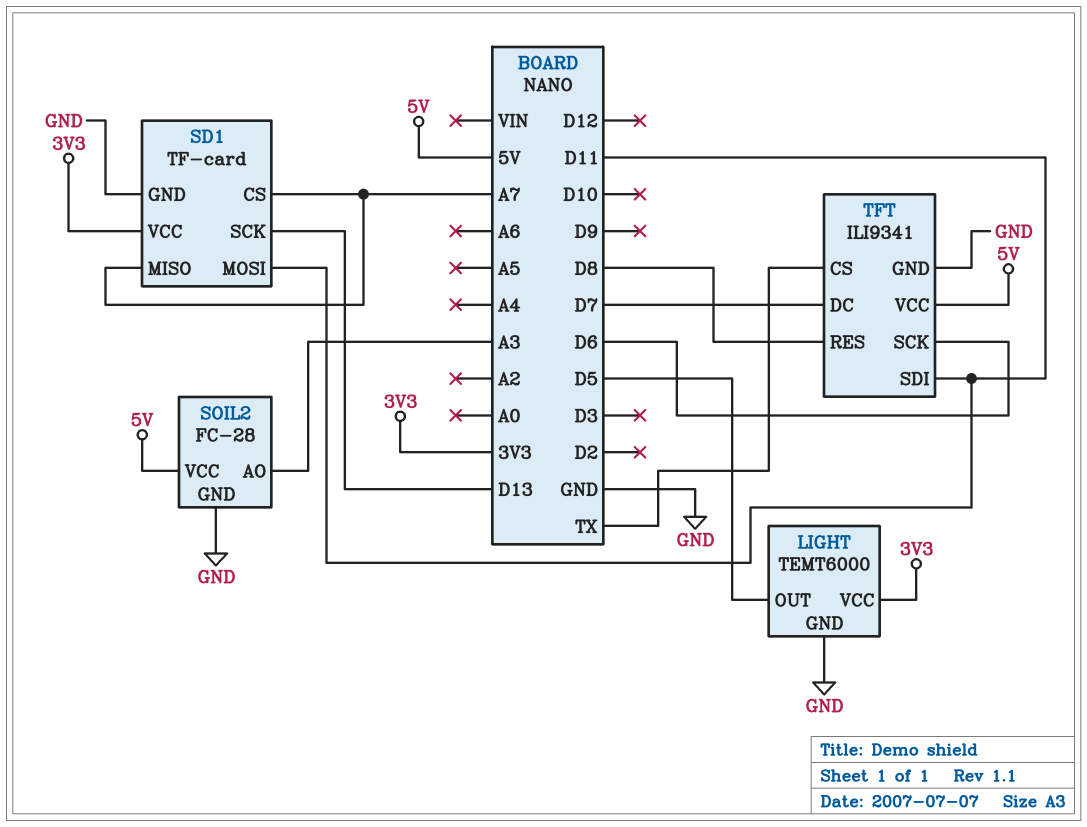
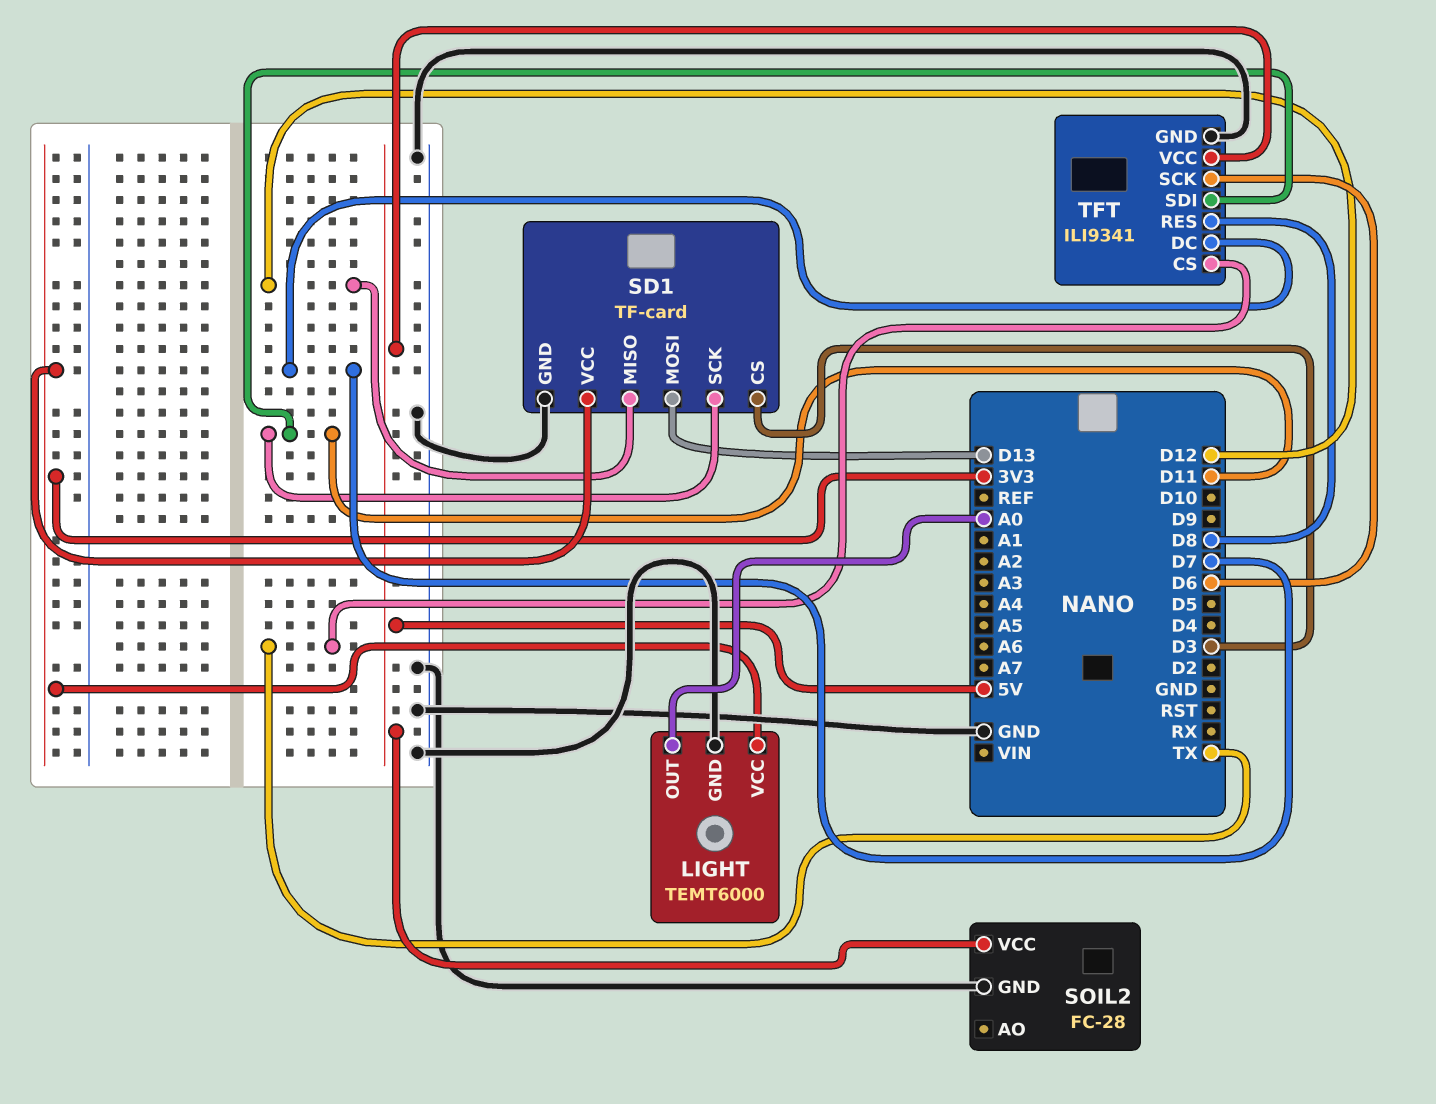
LIGHT pin OUT: D5 -> A0
SD1 pin CS: A7 -> D3
SD1 pin MISO: A7 -> D12
SD1 pin MOSI: D11 -> D13
SD1 pin SCK: D13 -> D11
SOIL2 pin AO: A3 -> none

